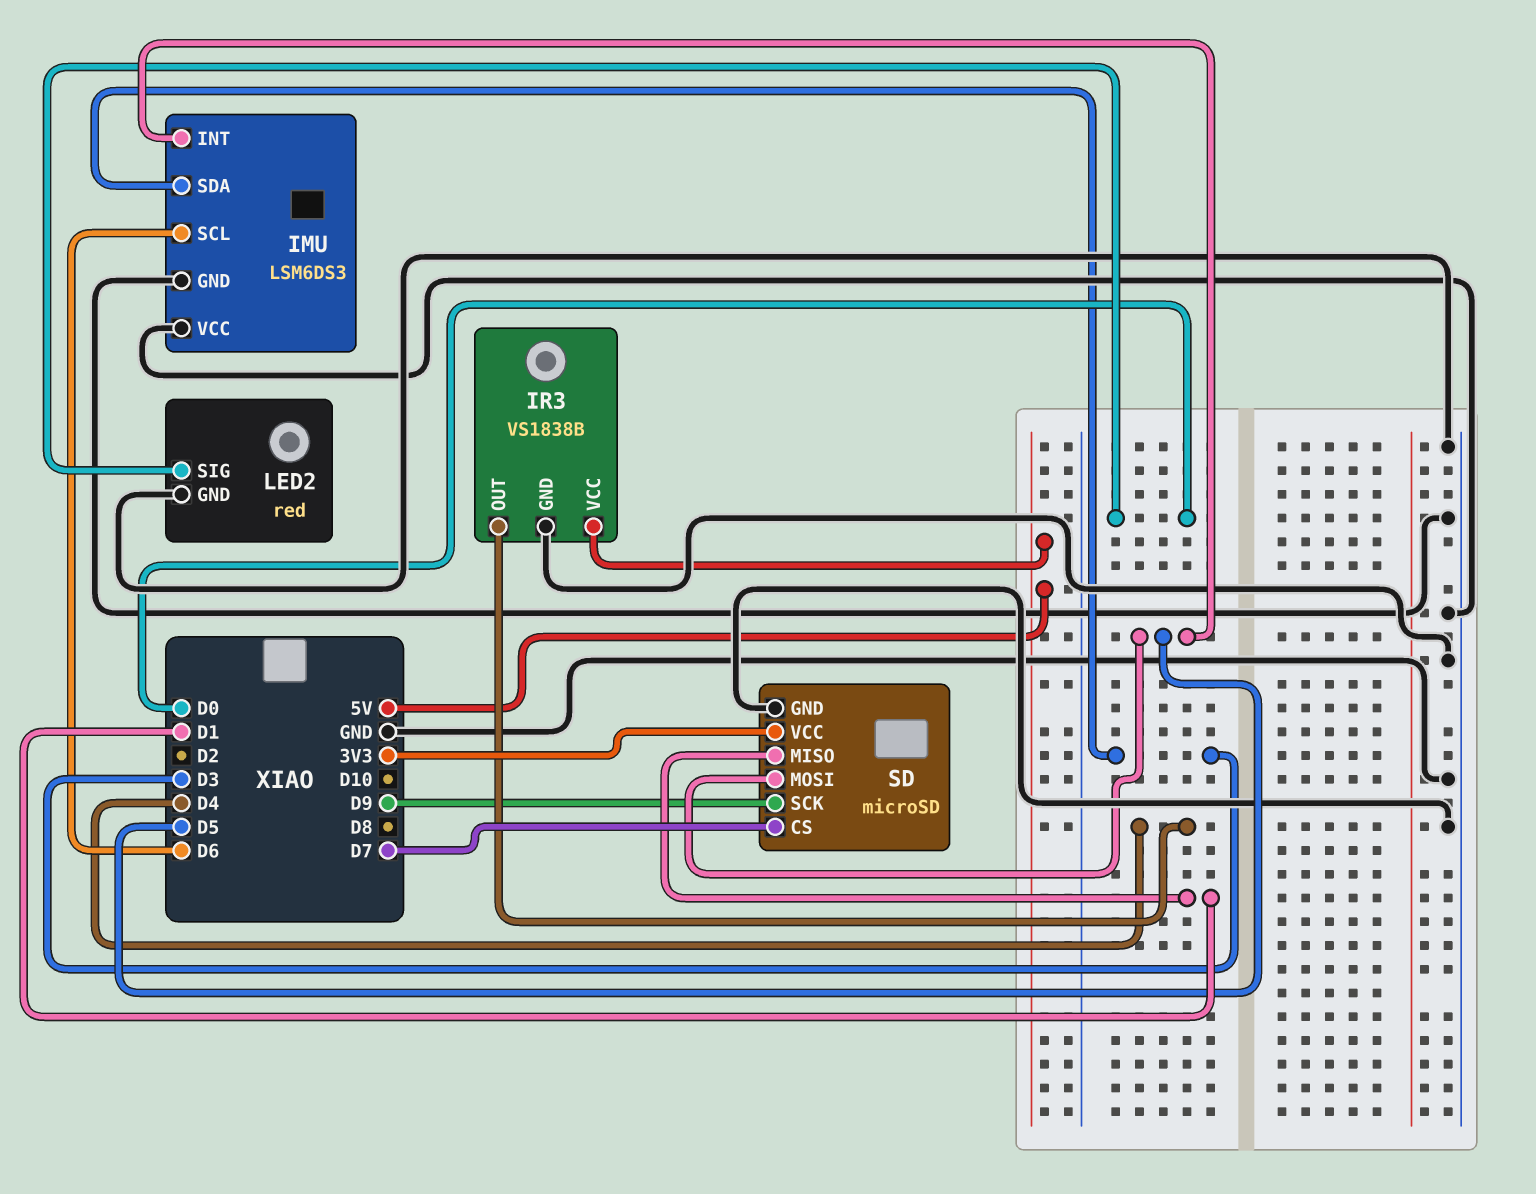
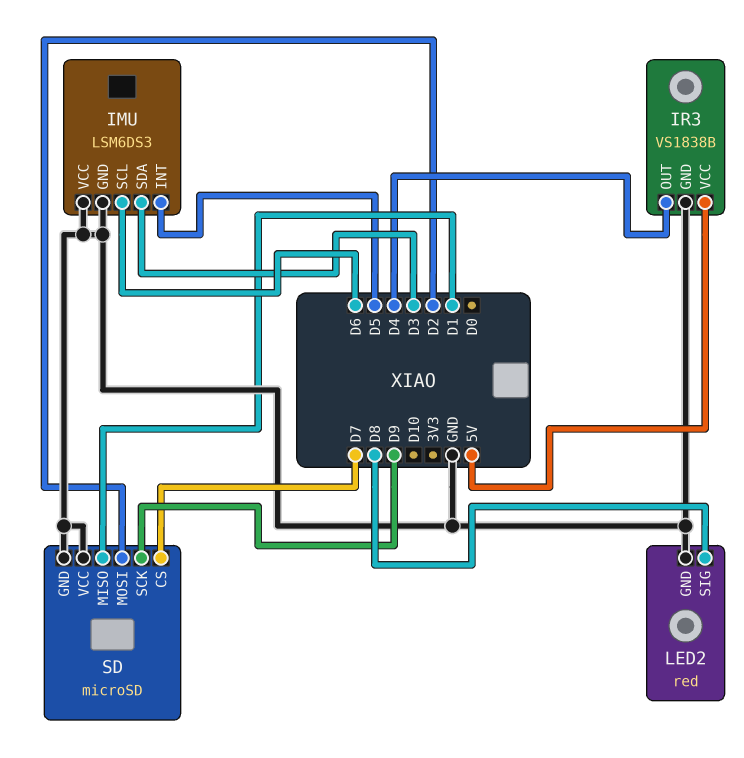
LED2 pin SIG: D0 -> D8
SD pin MOSI: D5 -> D2
SD pin VCC: 3V3 -> GND

